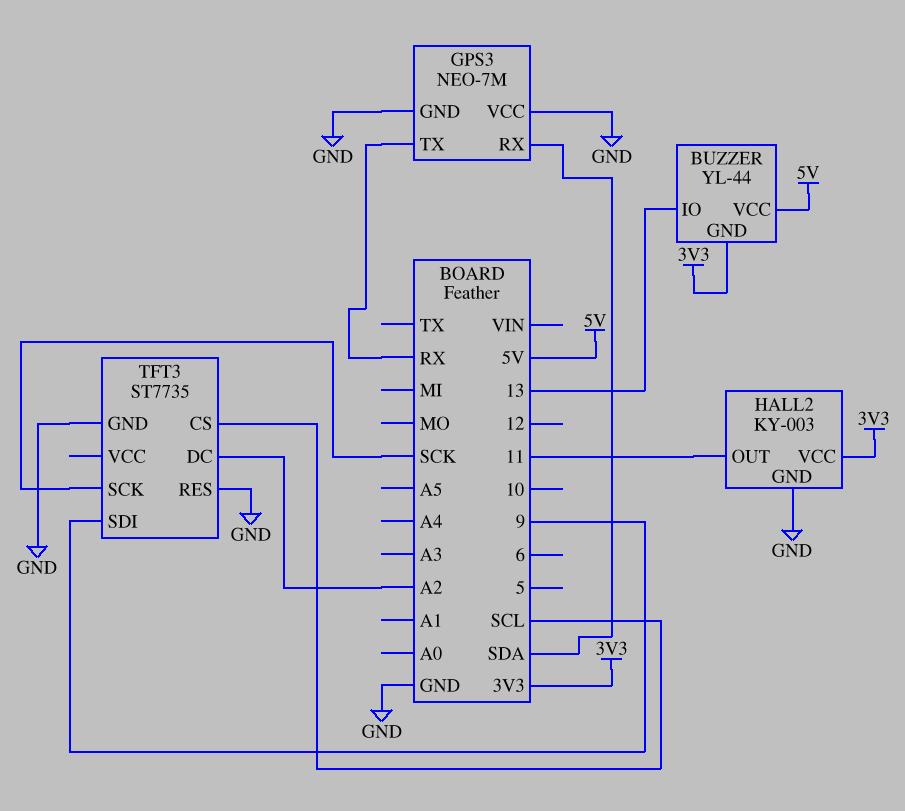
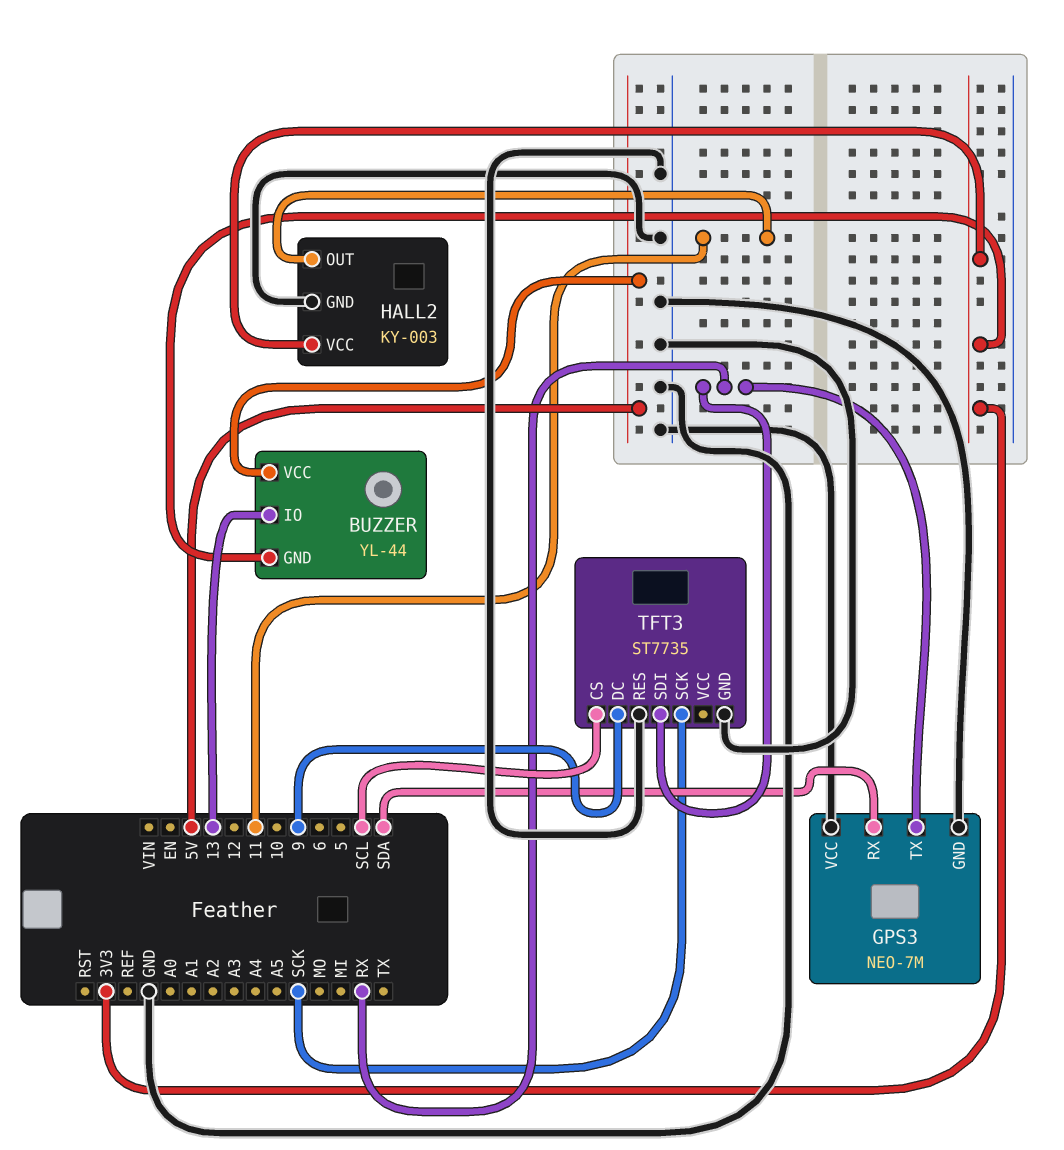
TFT3 pin DC: A2 -> 9
TFT3 pin SDI: 9 -> RX

